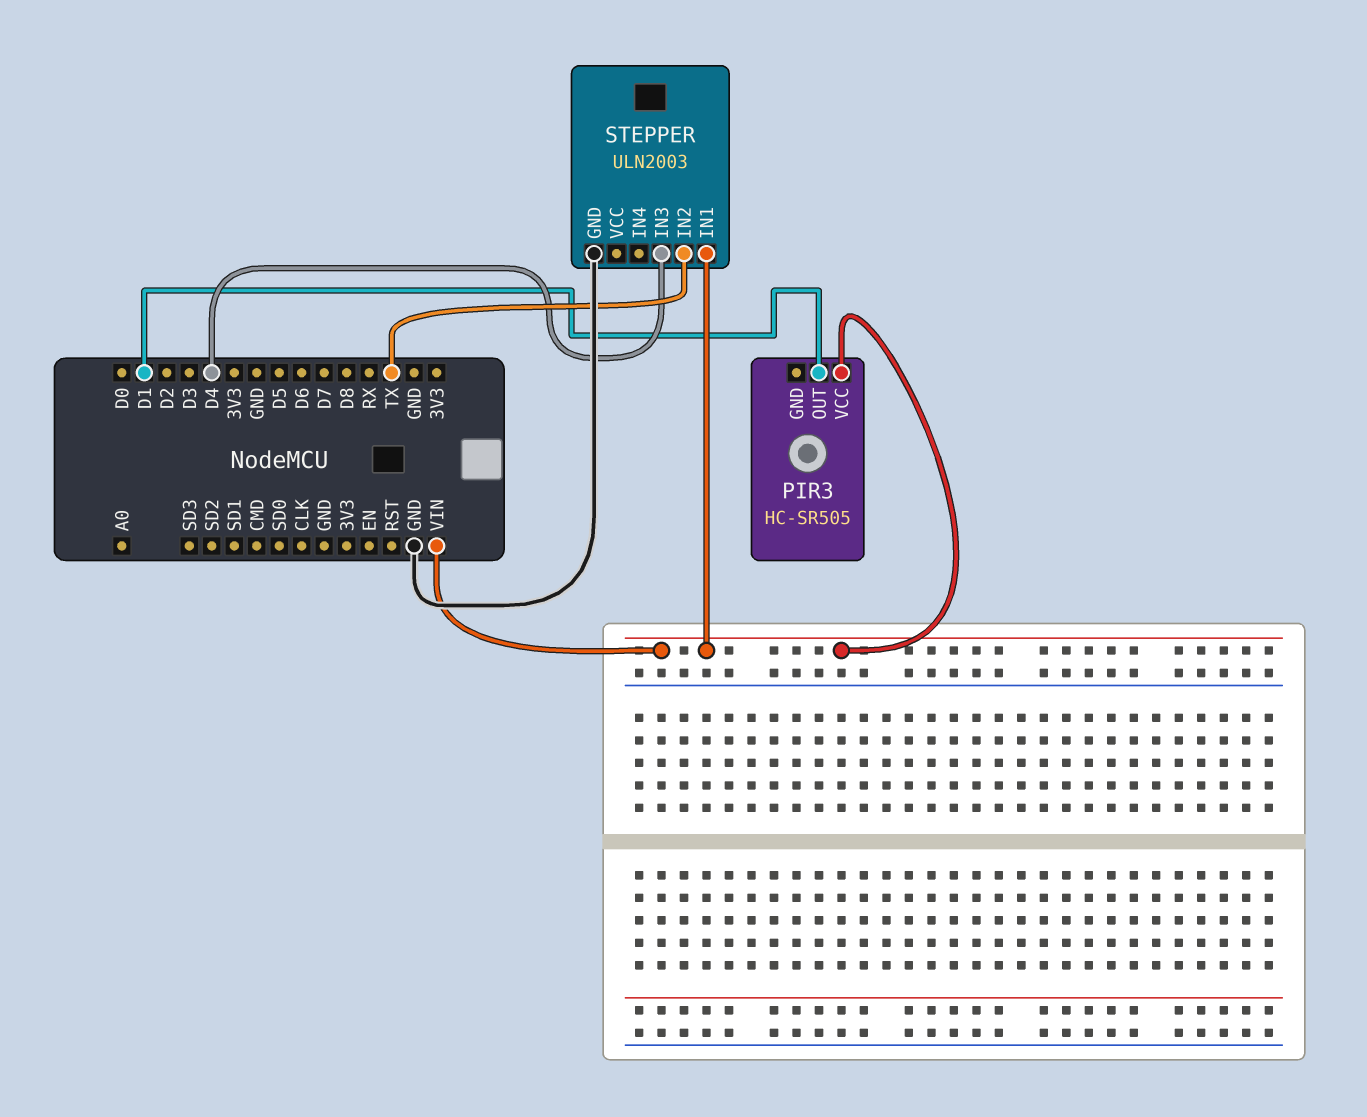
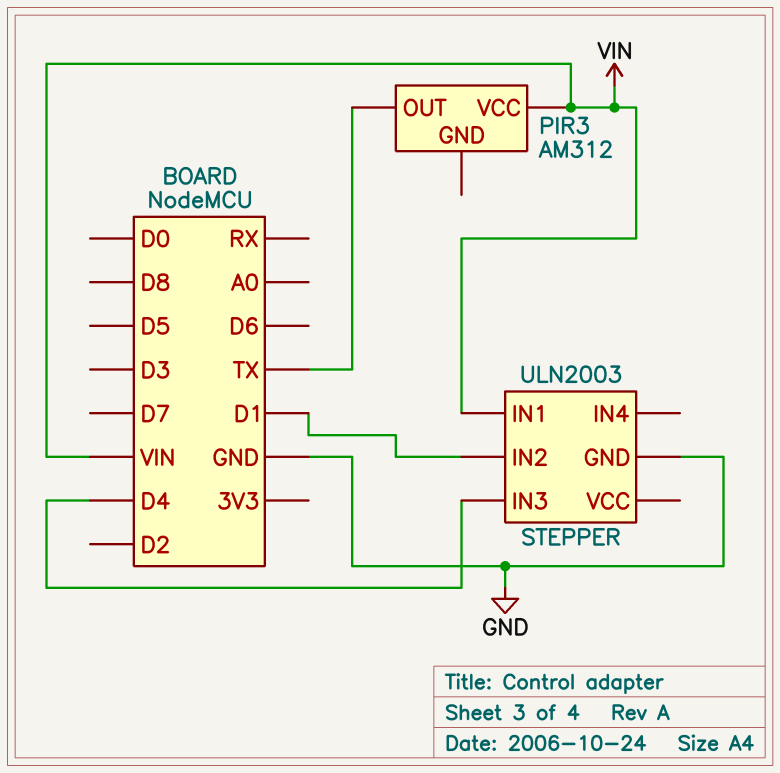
PIR3: HC-SR505 -> AM312
PIR3 pin OUT: D1 -> TX
STEPPER pin IN2: TX -> D1

